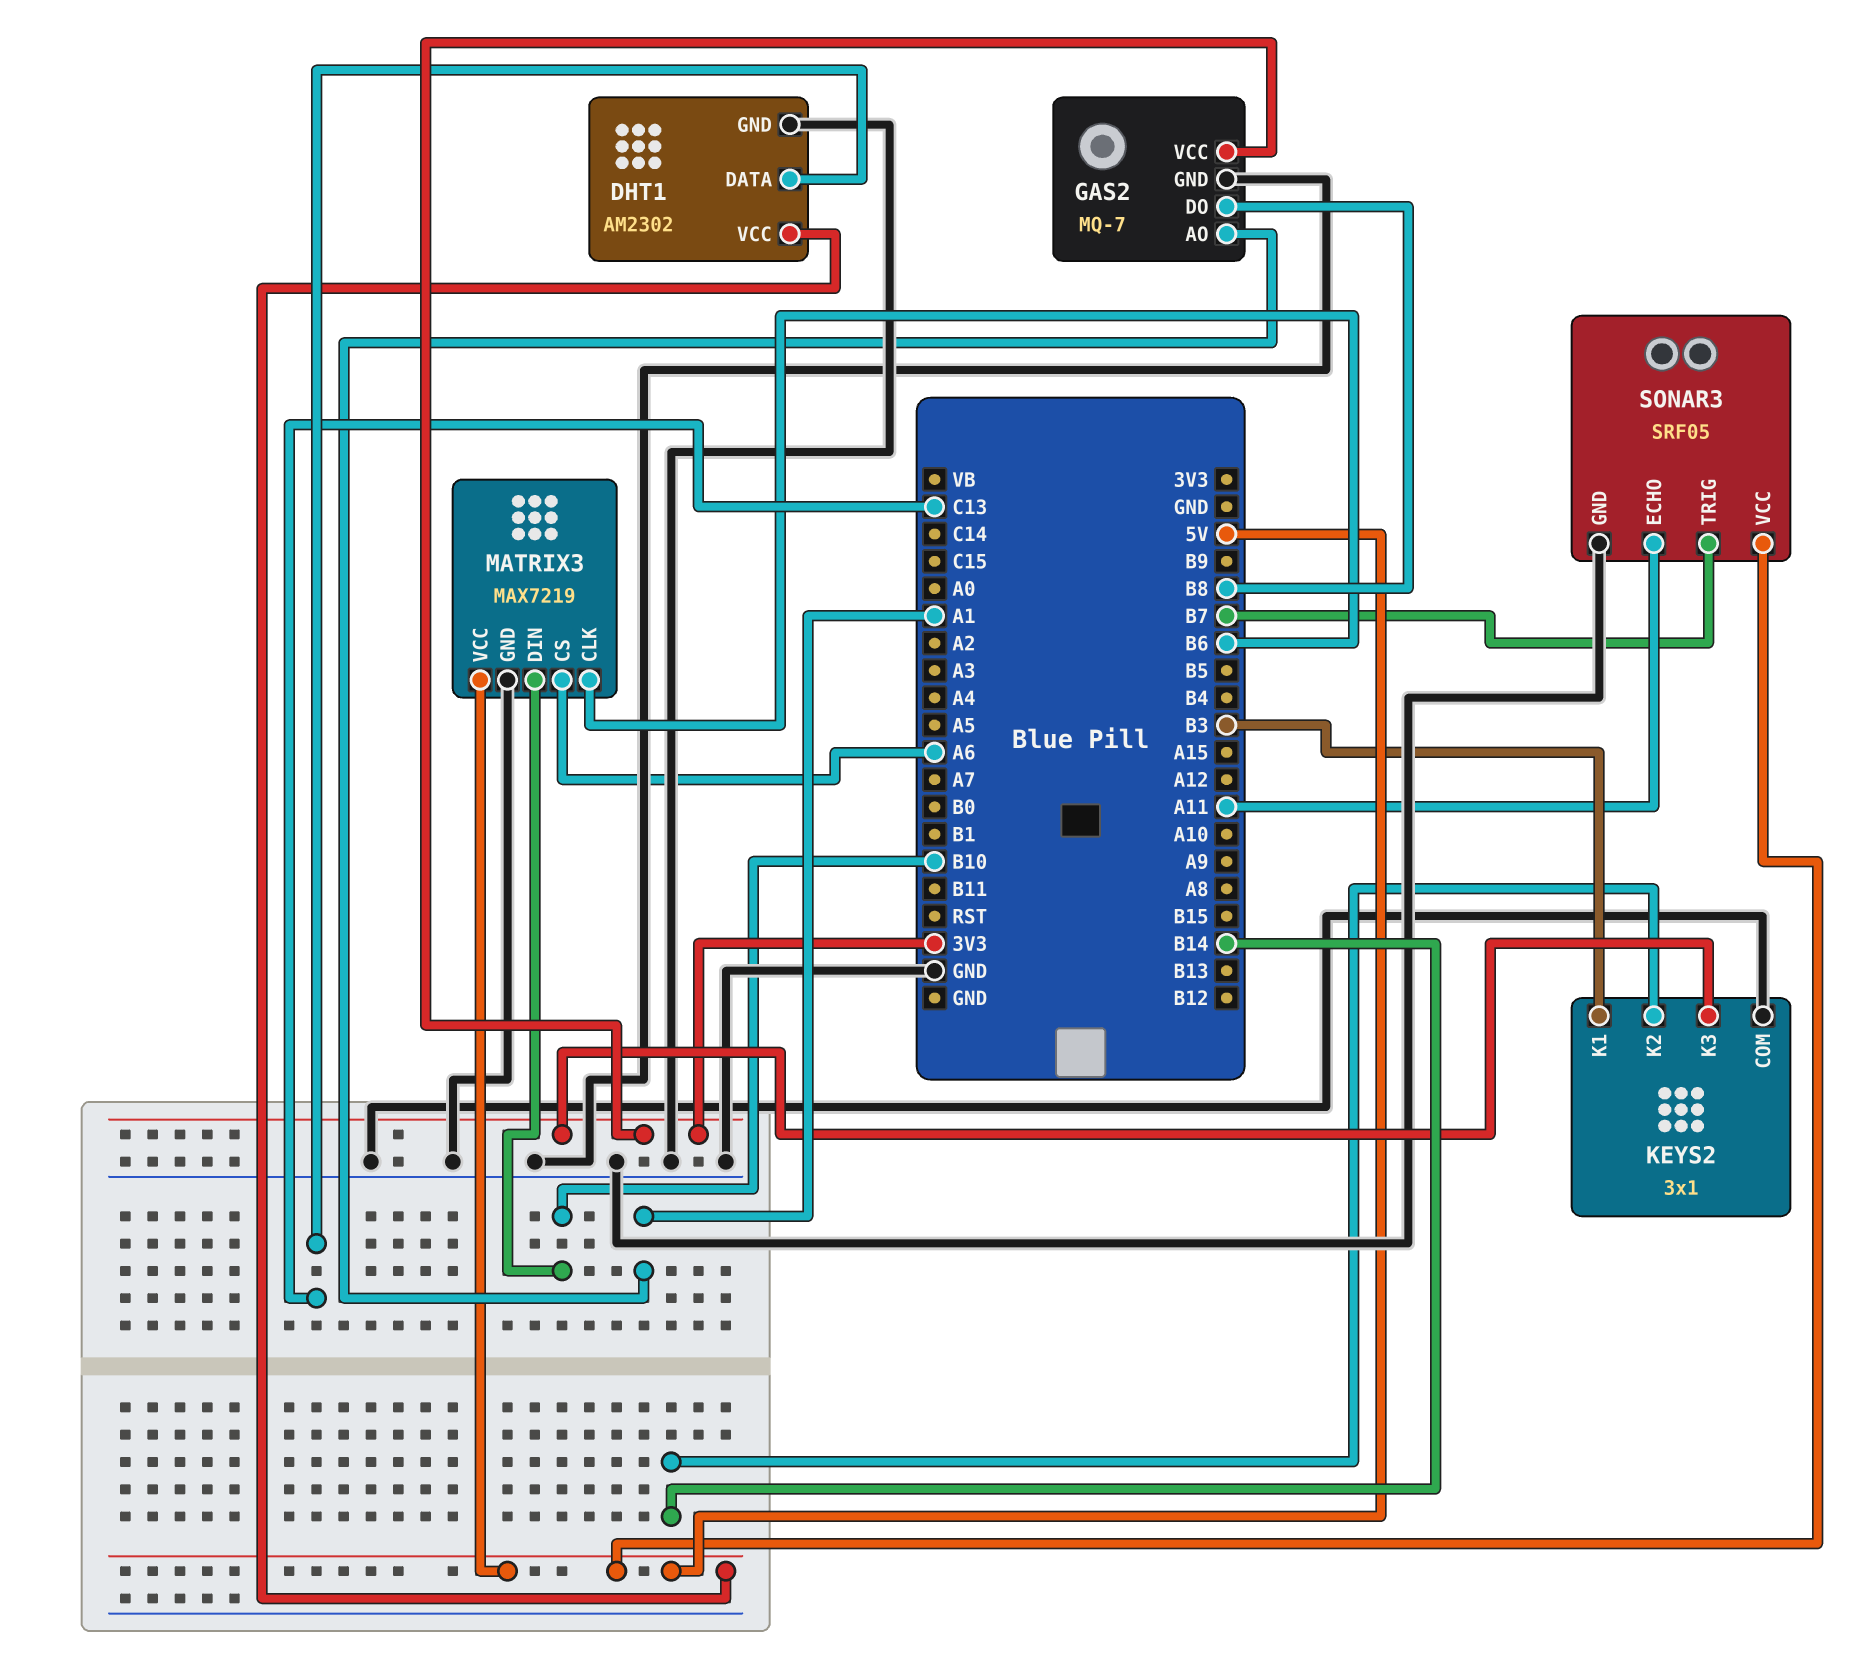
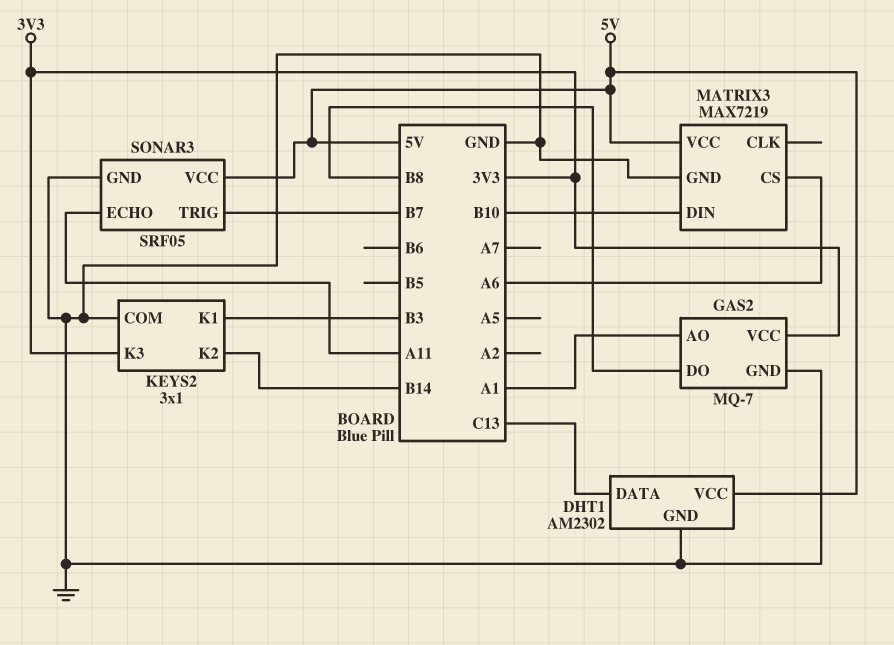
MATRIX3 pin CLK: B6 -> none

